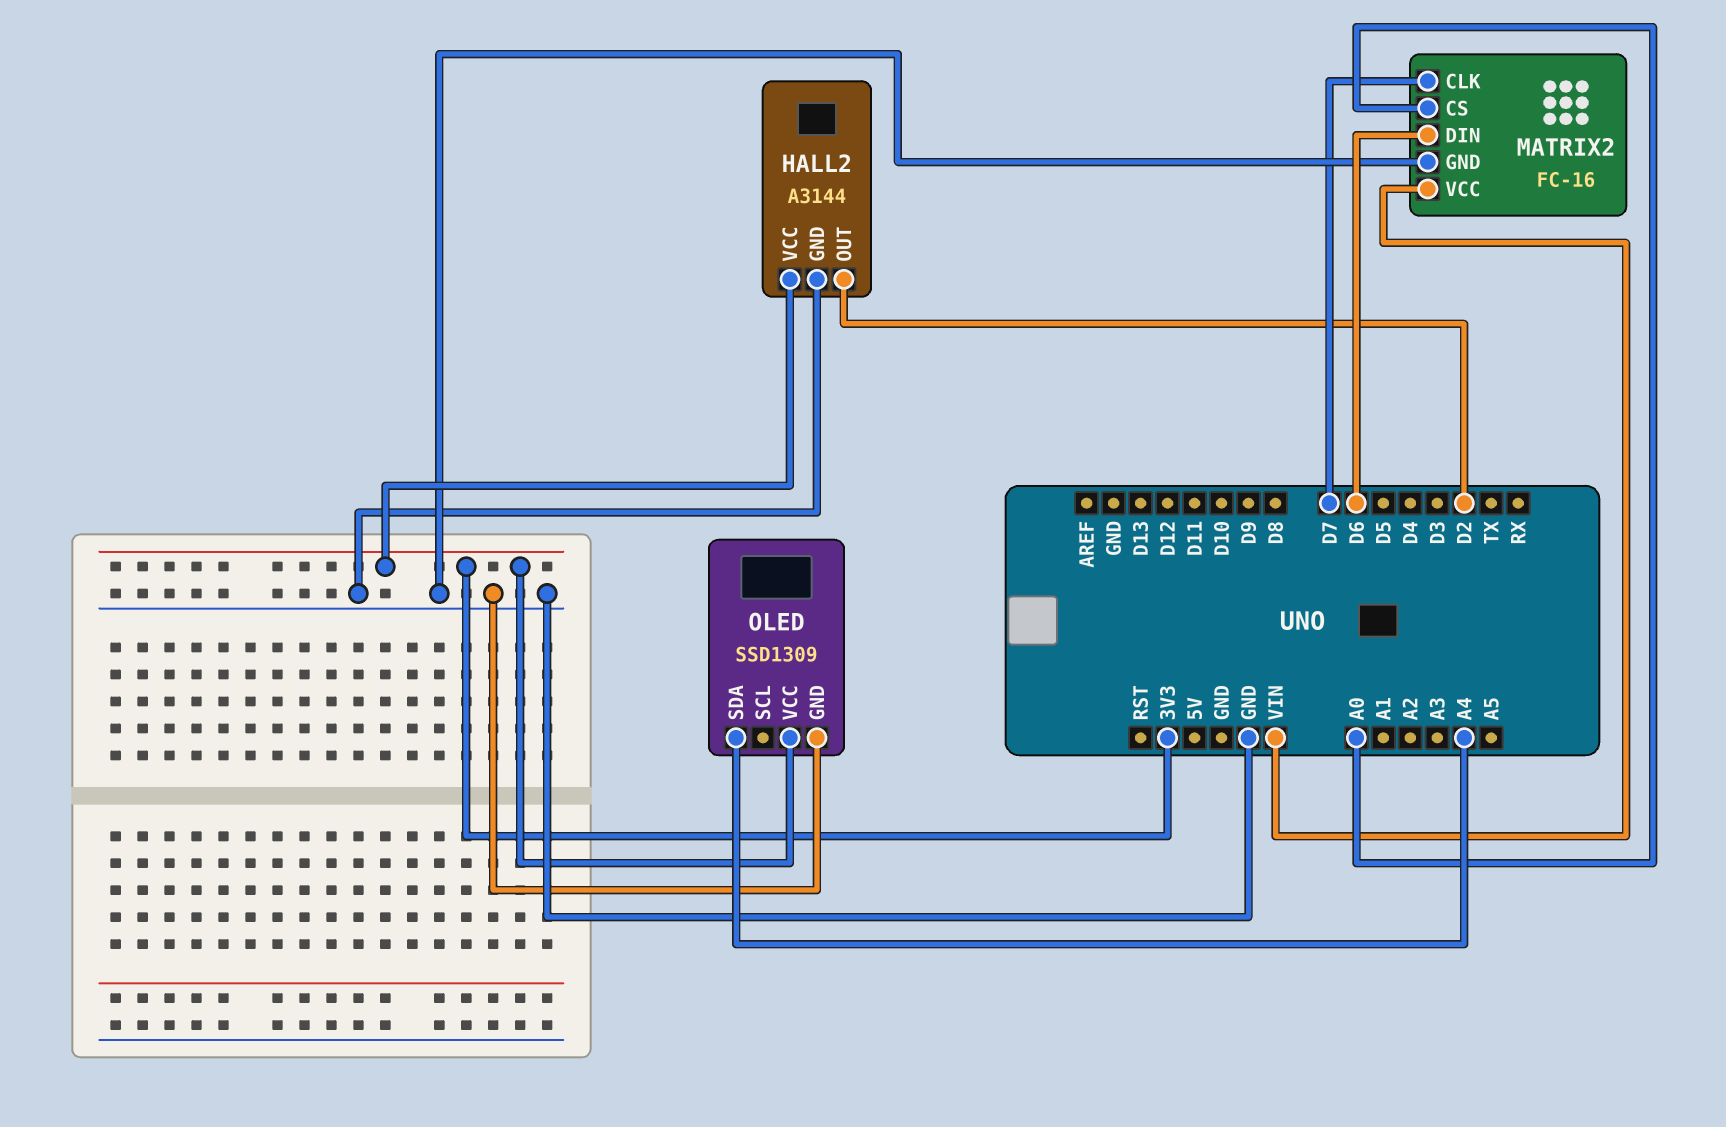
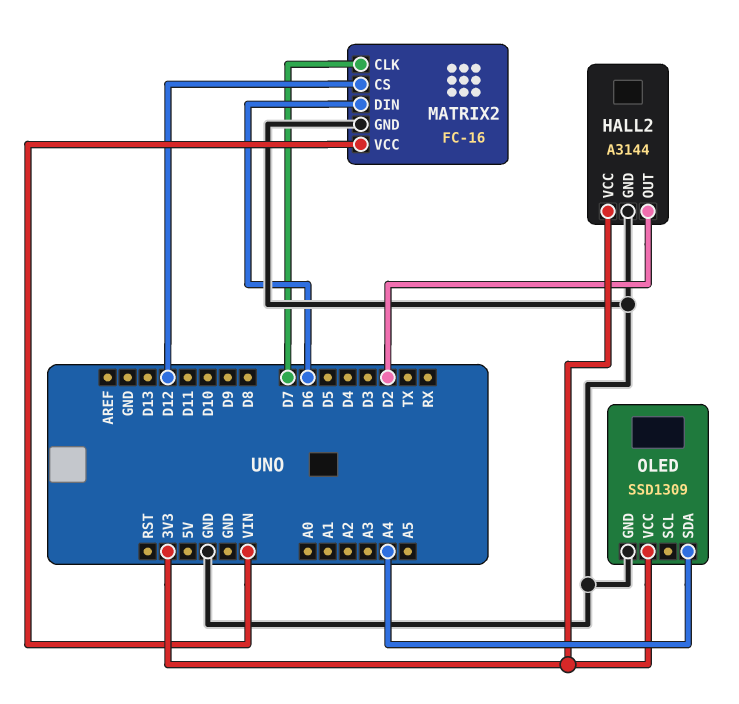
MATRIX2 pin CS: A0 -> D12

